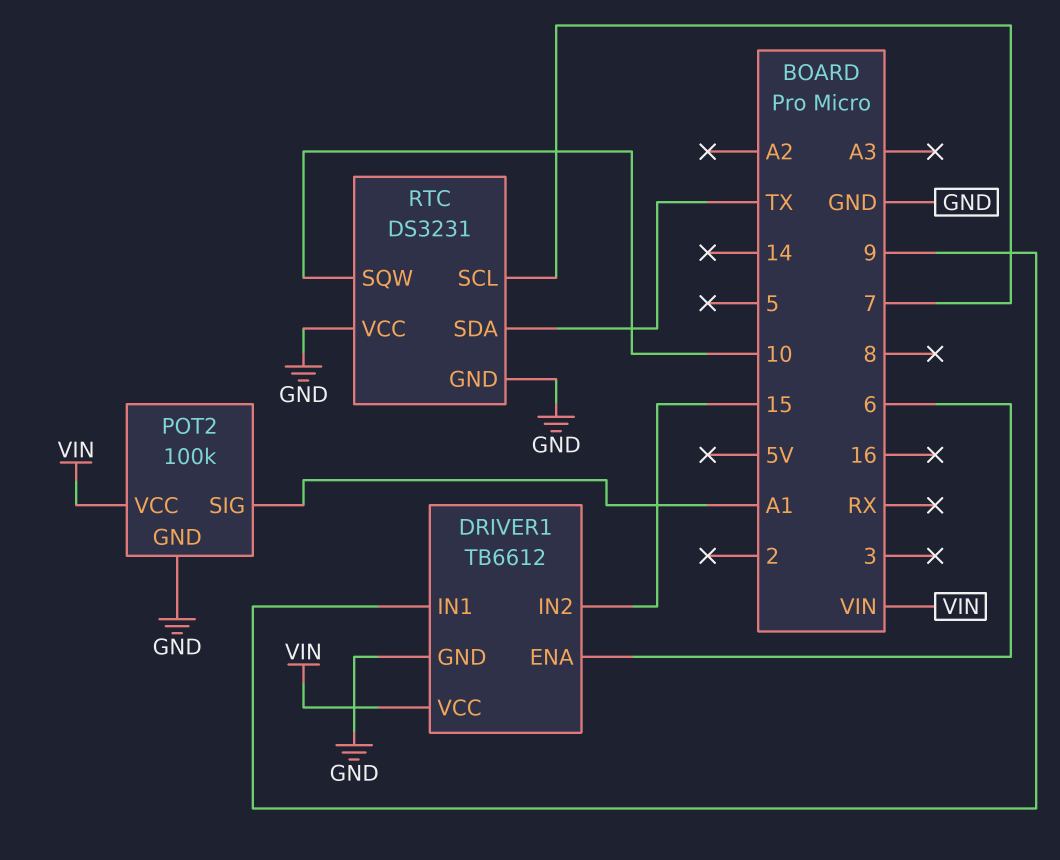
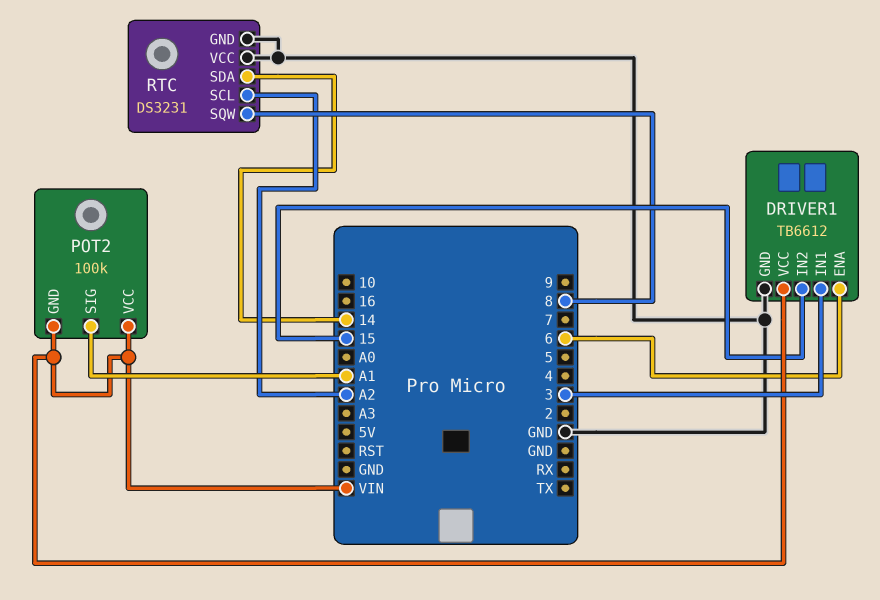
DRIVER1 pin IN1: 9 -> 3
POT2 pin GND: GND -> VIN
RTC pin SCL: 7 -> A2
RTC pin SDA: TX -> 14
RTC pin SQW: 10 -> 8

